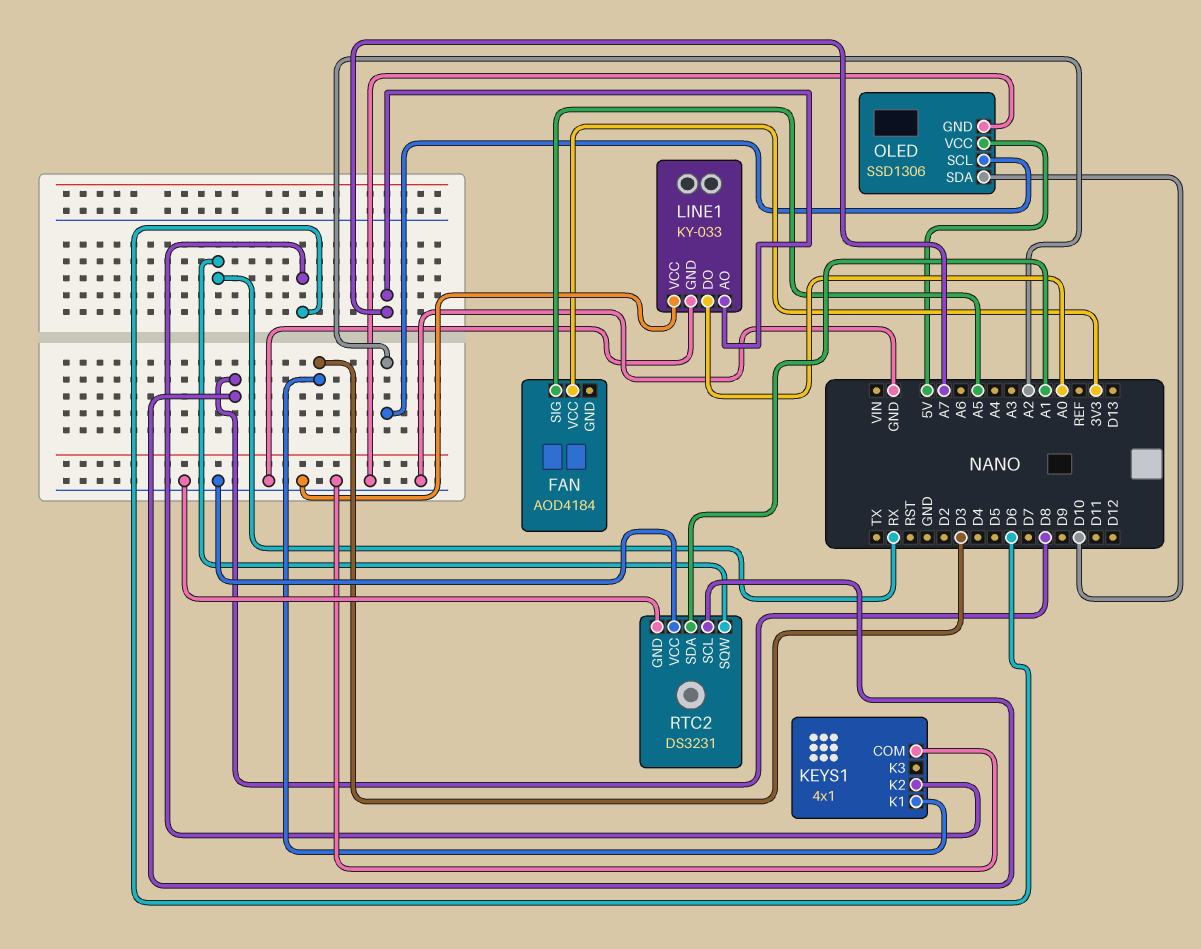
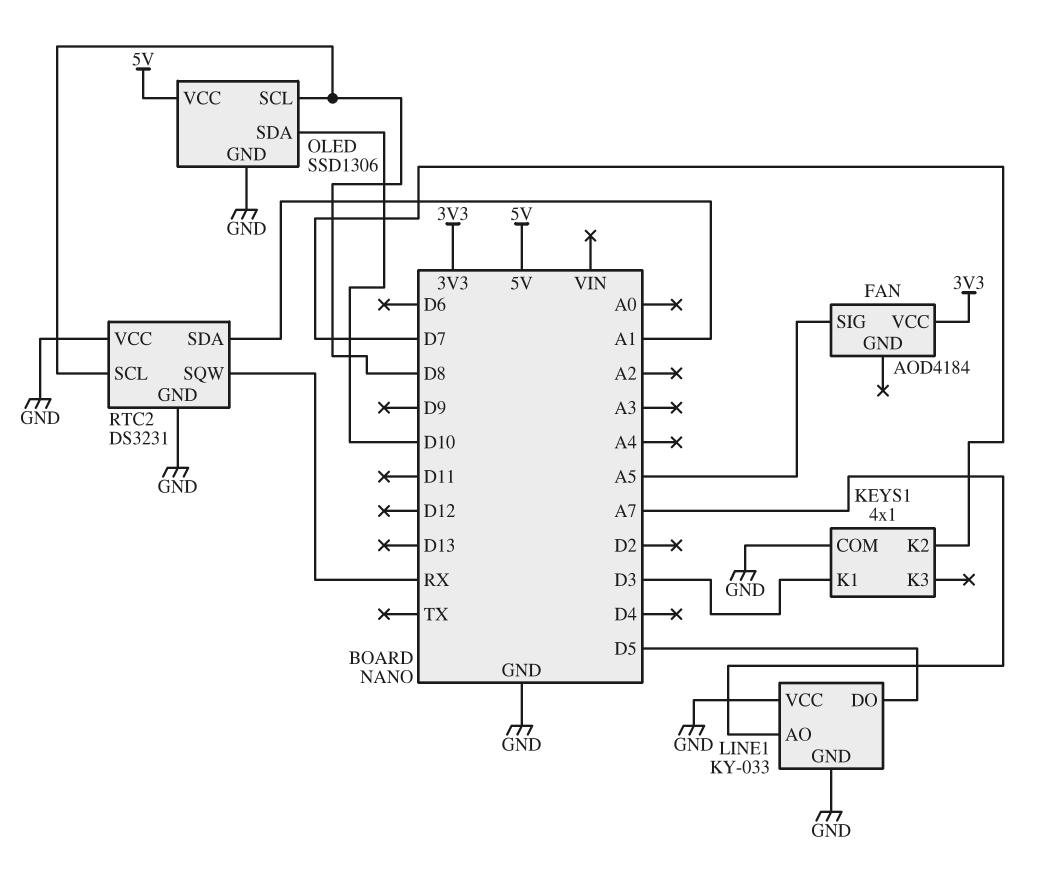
KEYS1 pin K2: D6 -> D7
LINE1 pin DO: A0 -> D5
OLED pin SCL: A2 -> D8

